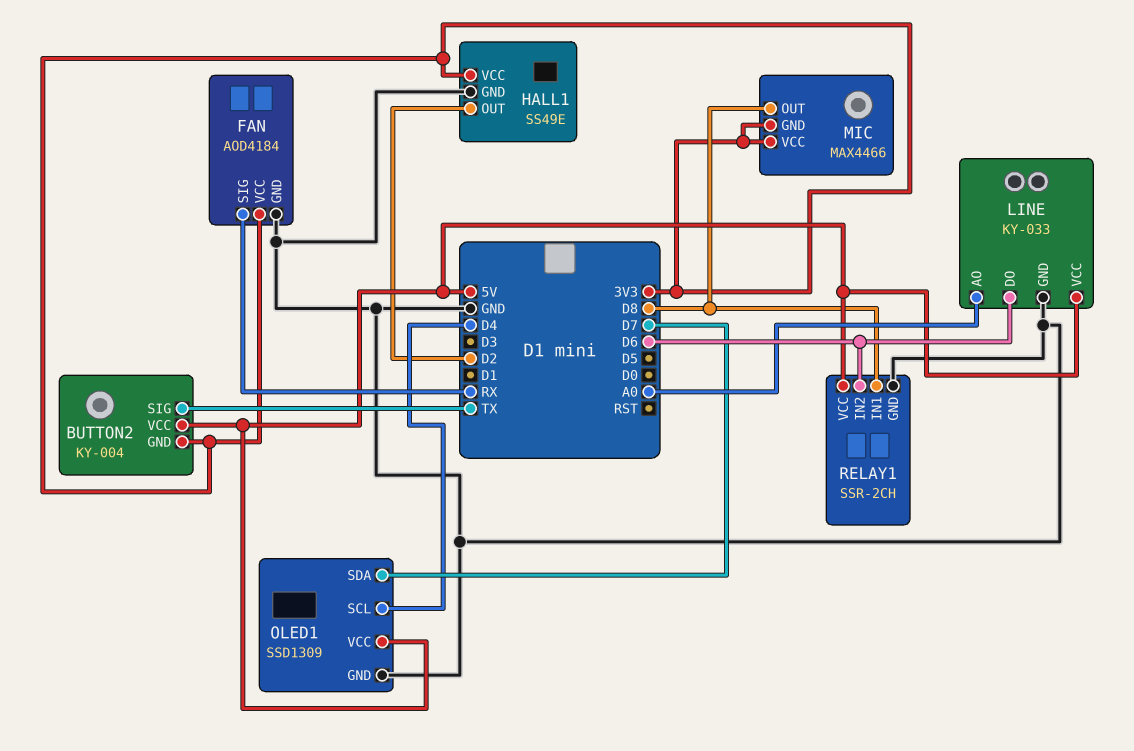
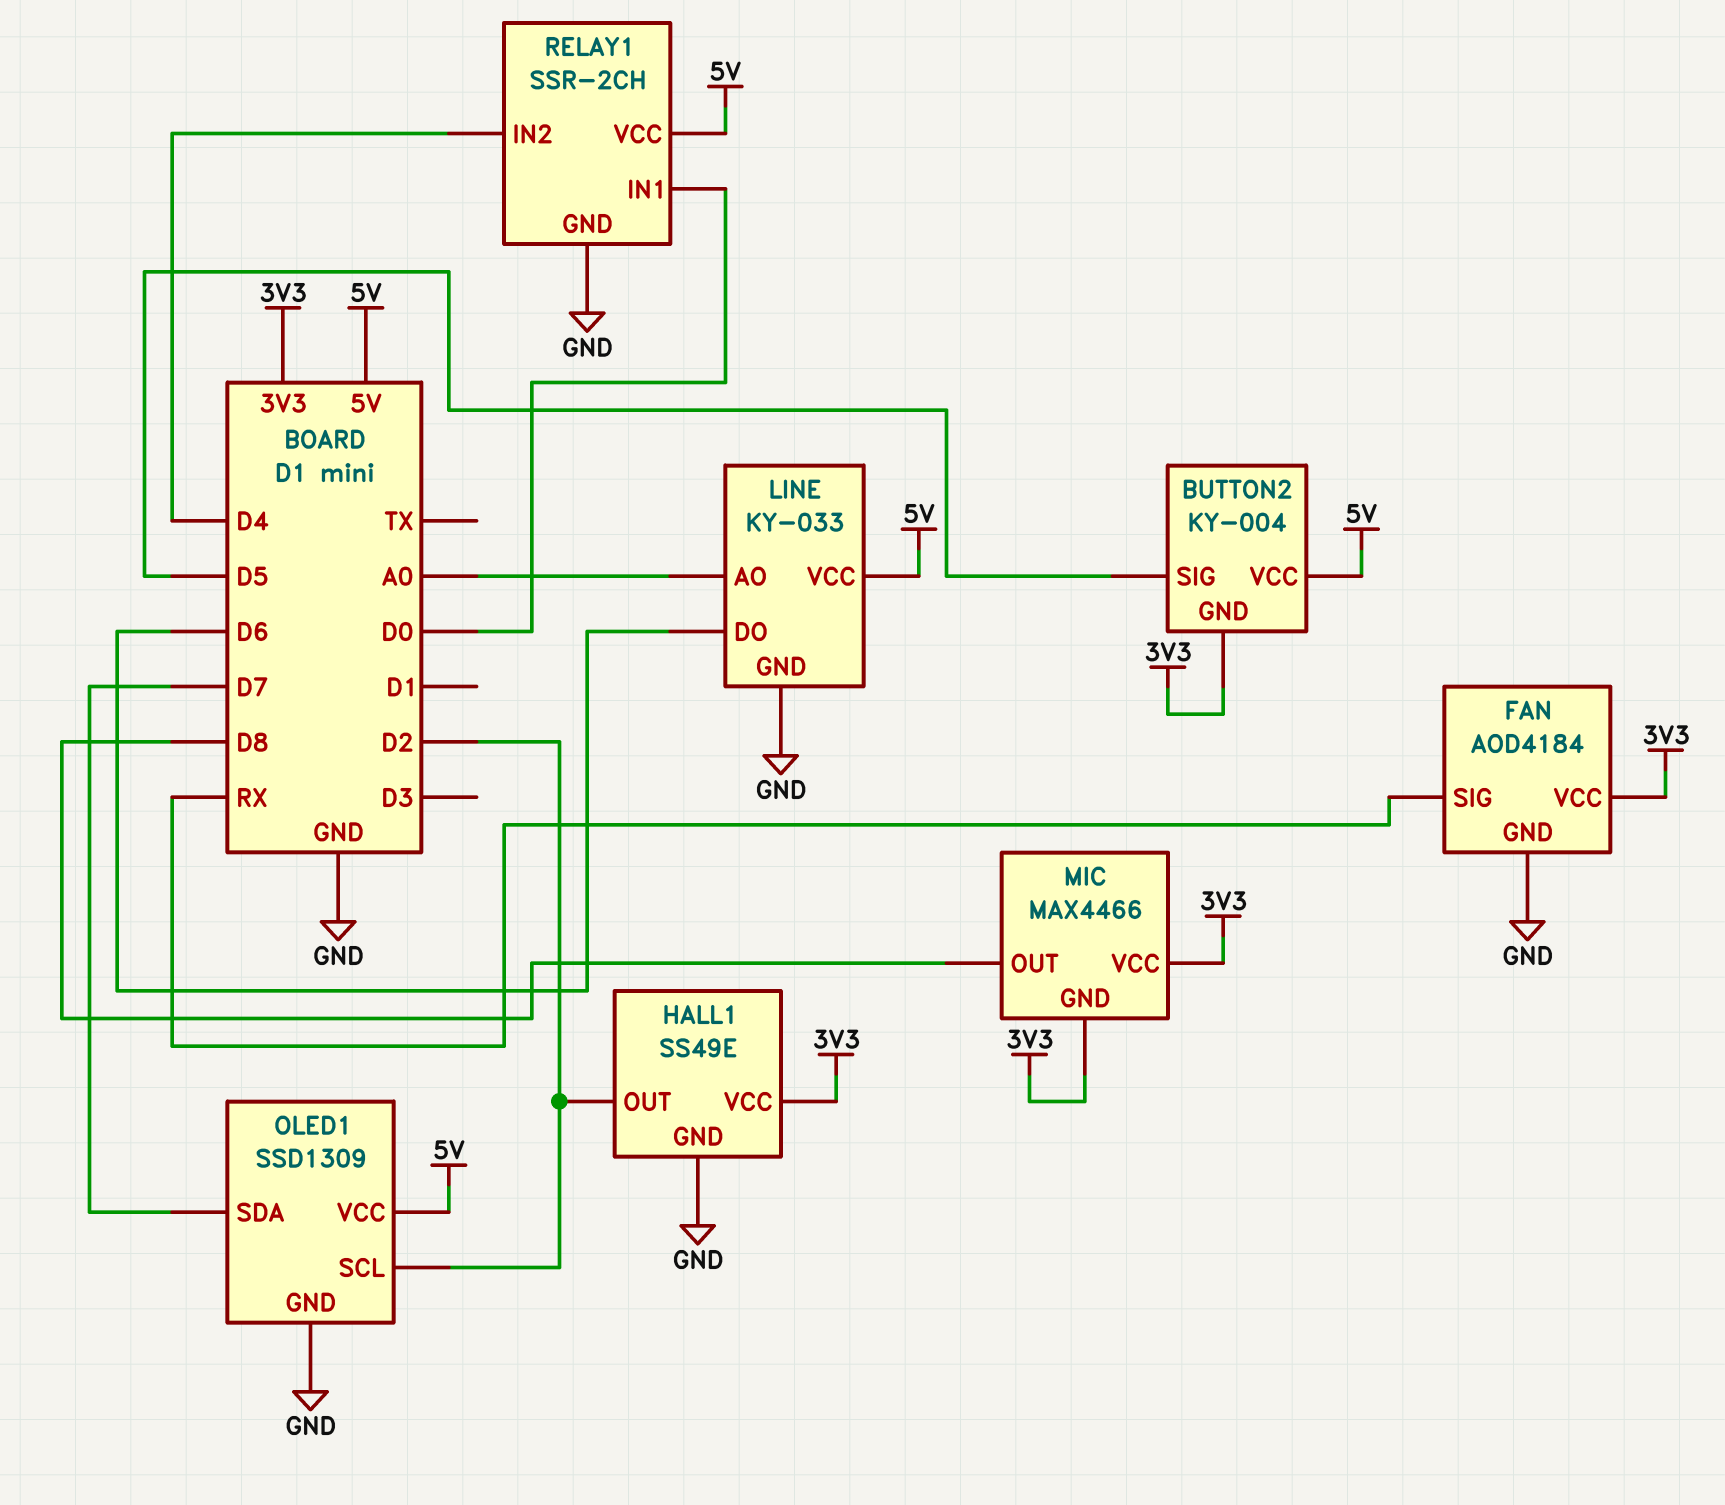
BUTTON2 pin SIG: TX -> D5
OLED1 pin SCL: D4 -> D2
RELAY1 pin IN1: D8 -> D0
RELAY1 pin IN2: D6 -> D4

